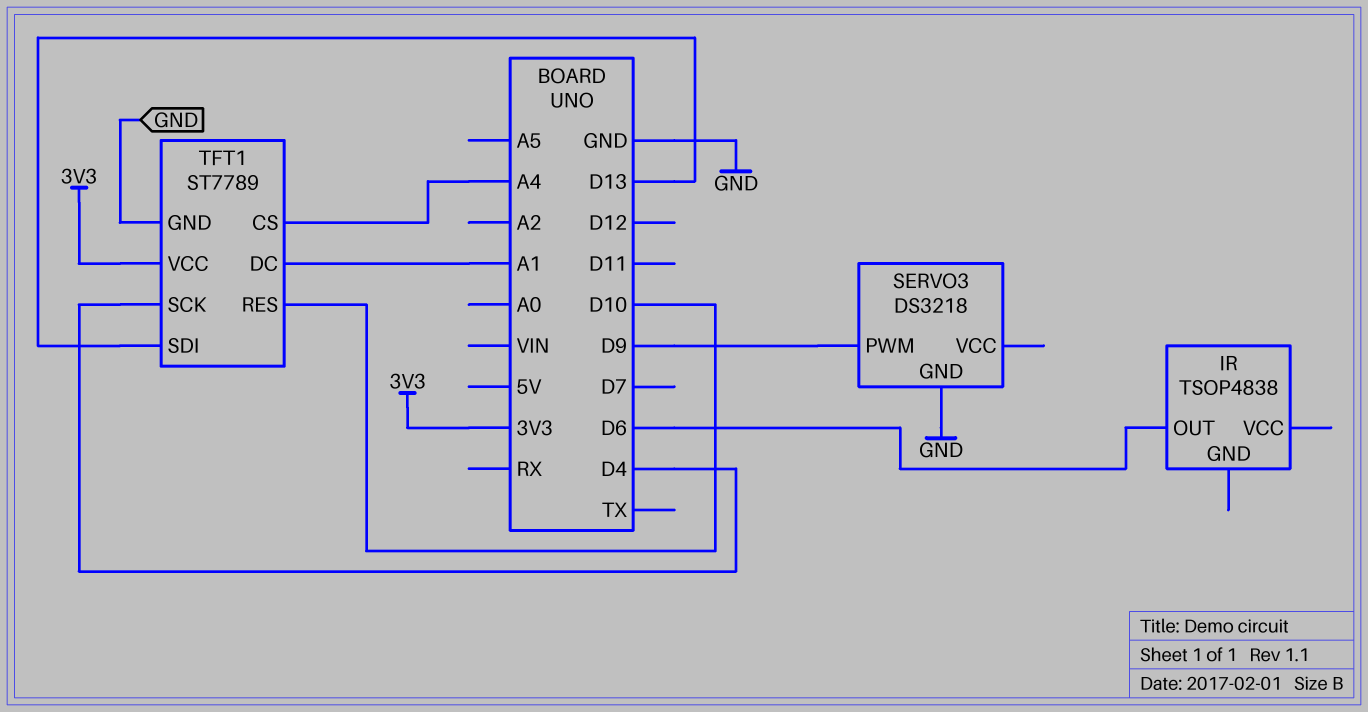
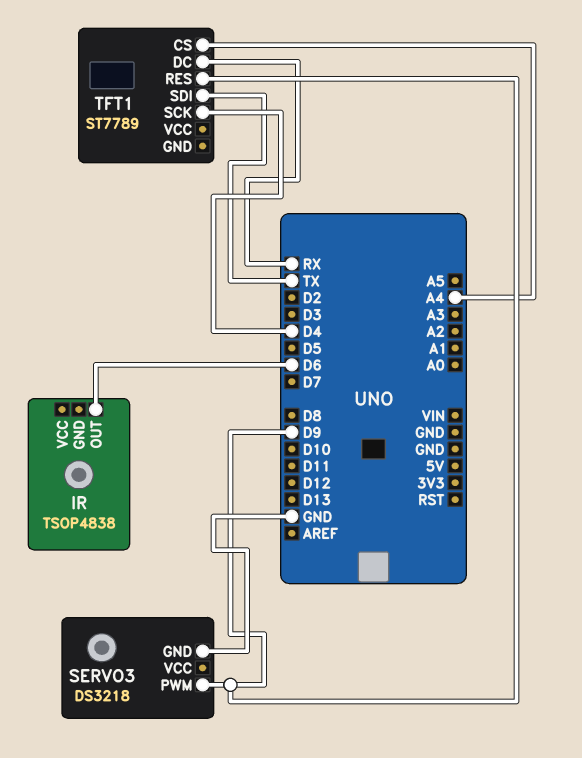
TFT1 pin DC: A1 -> RX
TFT1 pin GND: GND -> none
TFT1 pin RES: D10 -> D9
TFT1 pin SDI: D13 -> TX
TFT1 pin VCC: 3V3 -> none

